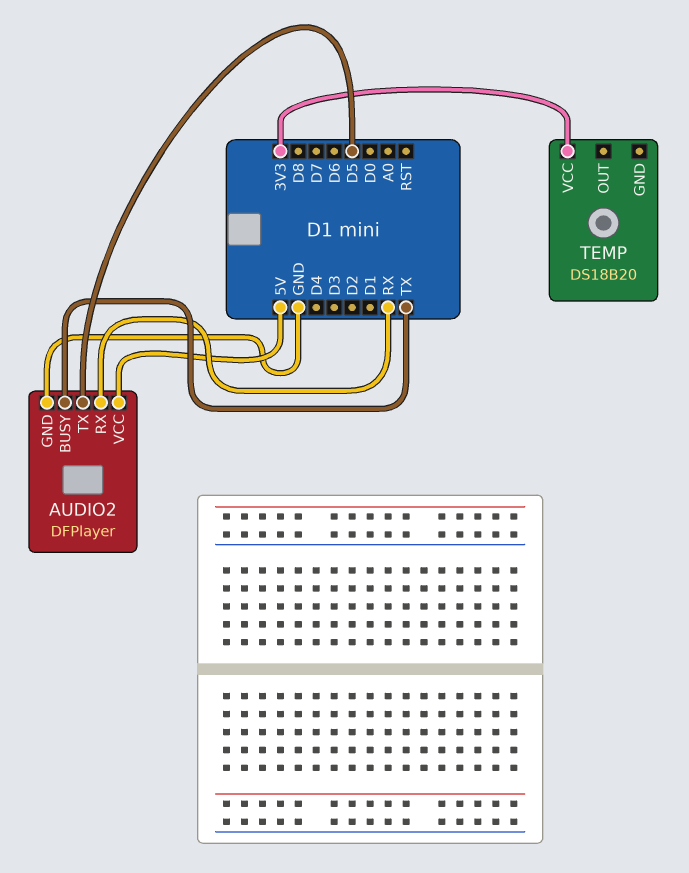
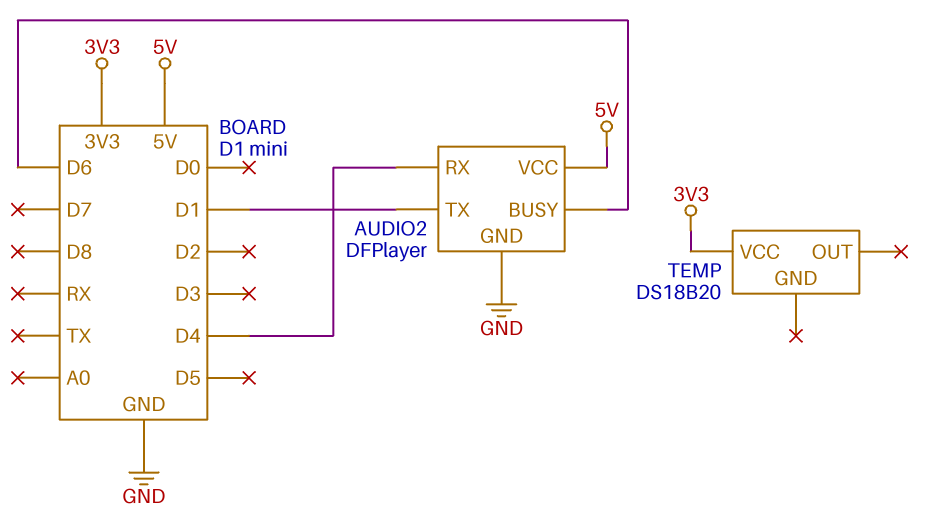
AUDIO2 pin BUSY: TX -> D6
AUDIO2 pin RX: RX -> D4
AUDIO2 pin TX: D5 -> D1

